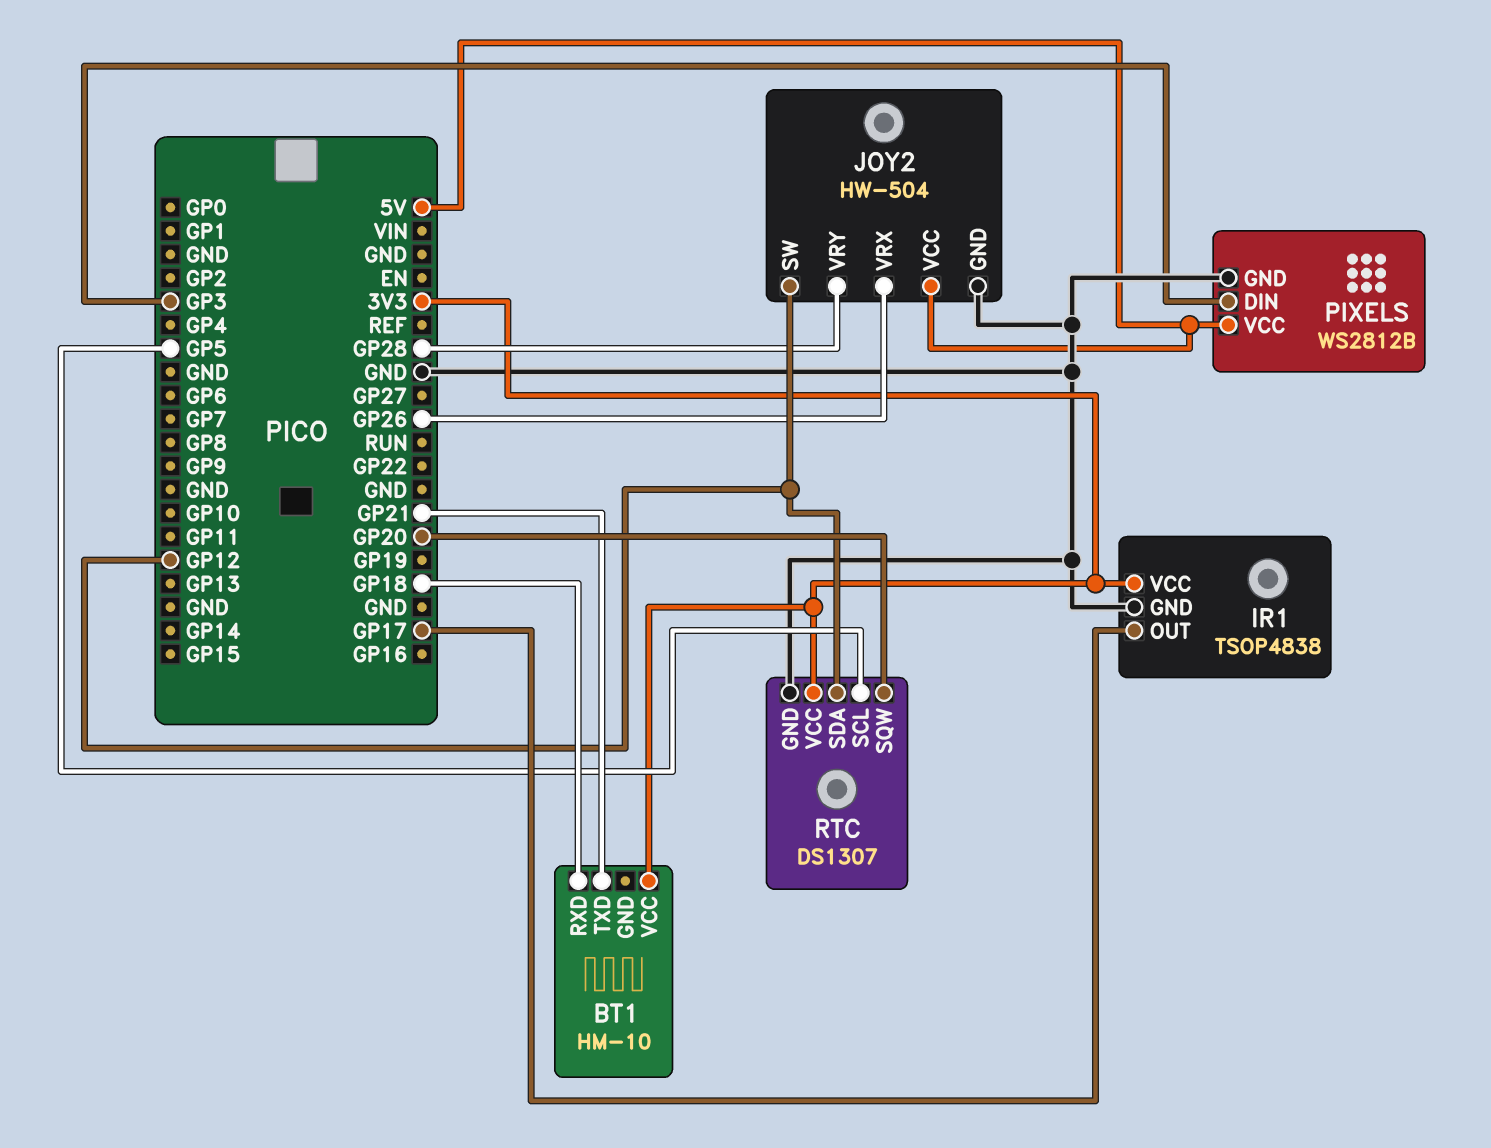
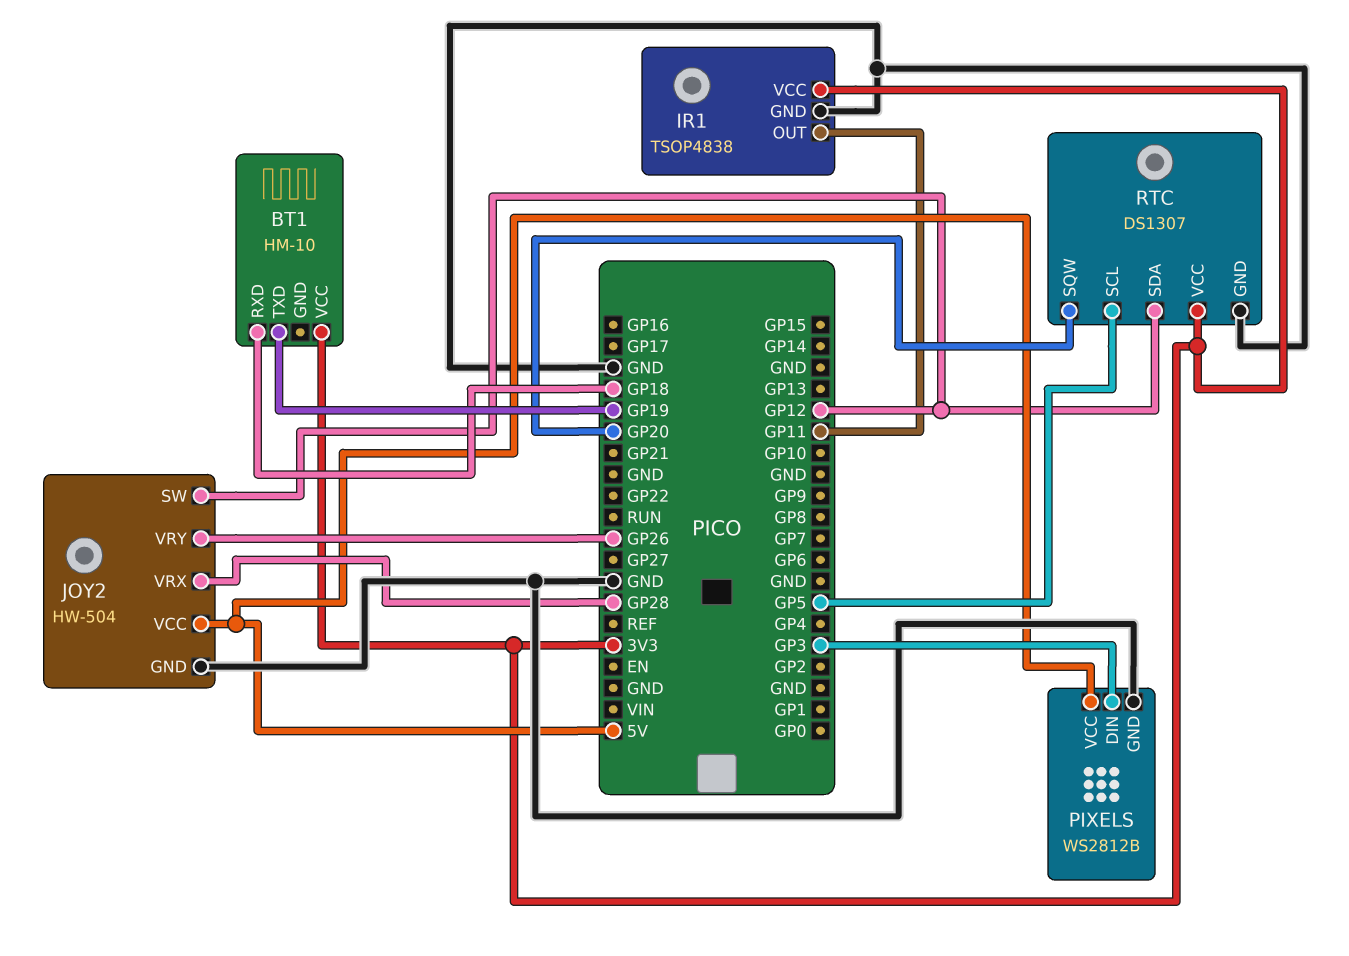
BT1 pin TXD: GP21 -> GP19
IR1 pin OUT: GP17 -> GP11
JOY2 pin VRX: GP26 -> GP28
JOY2 pin VRY: GP28 -> GP26

